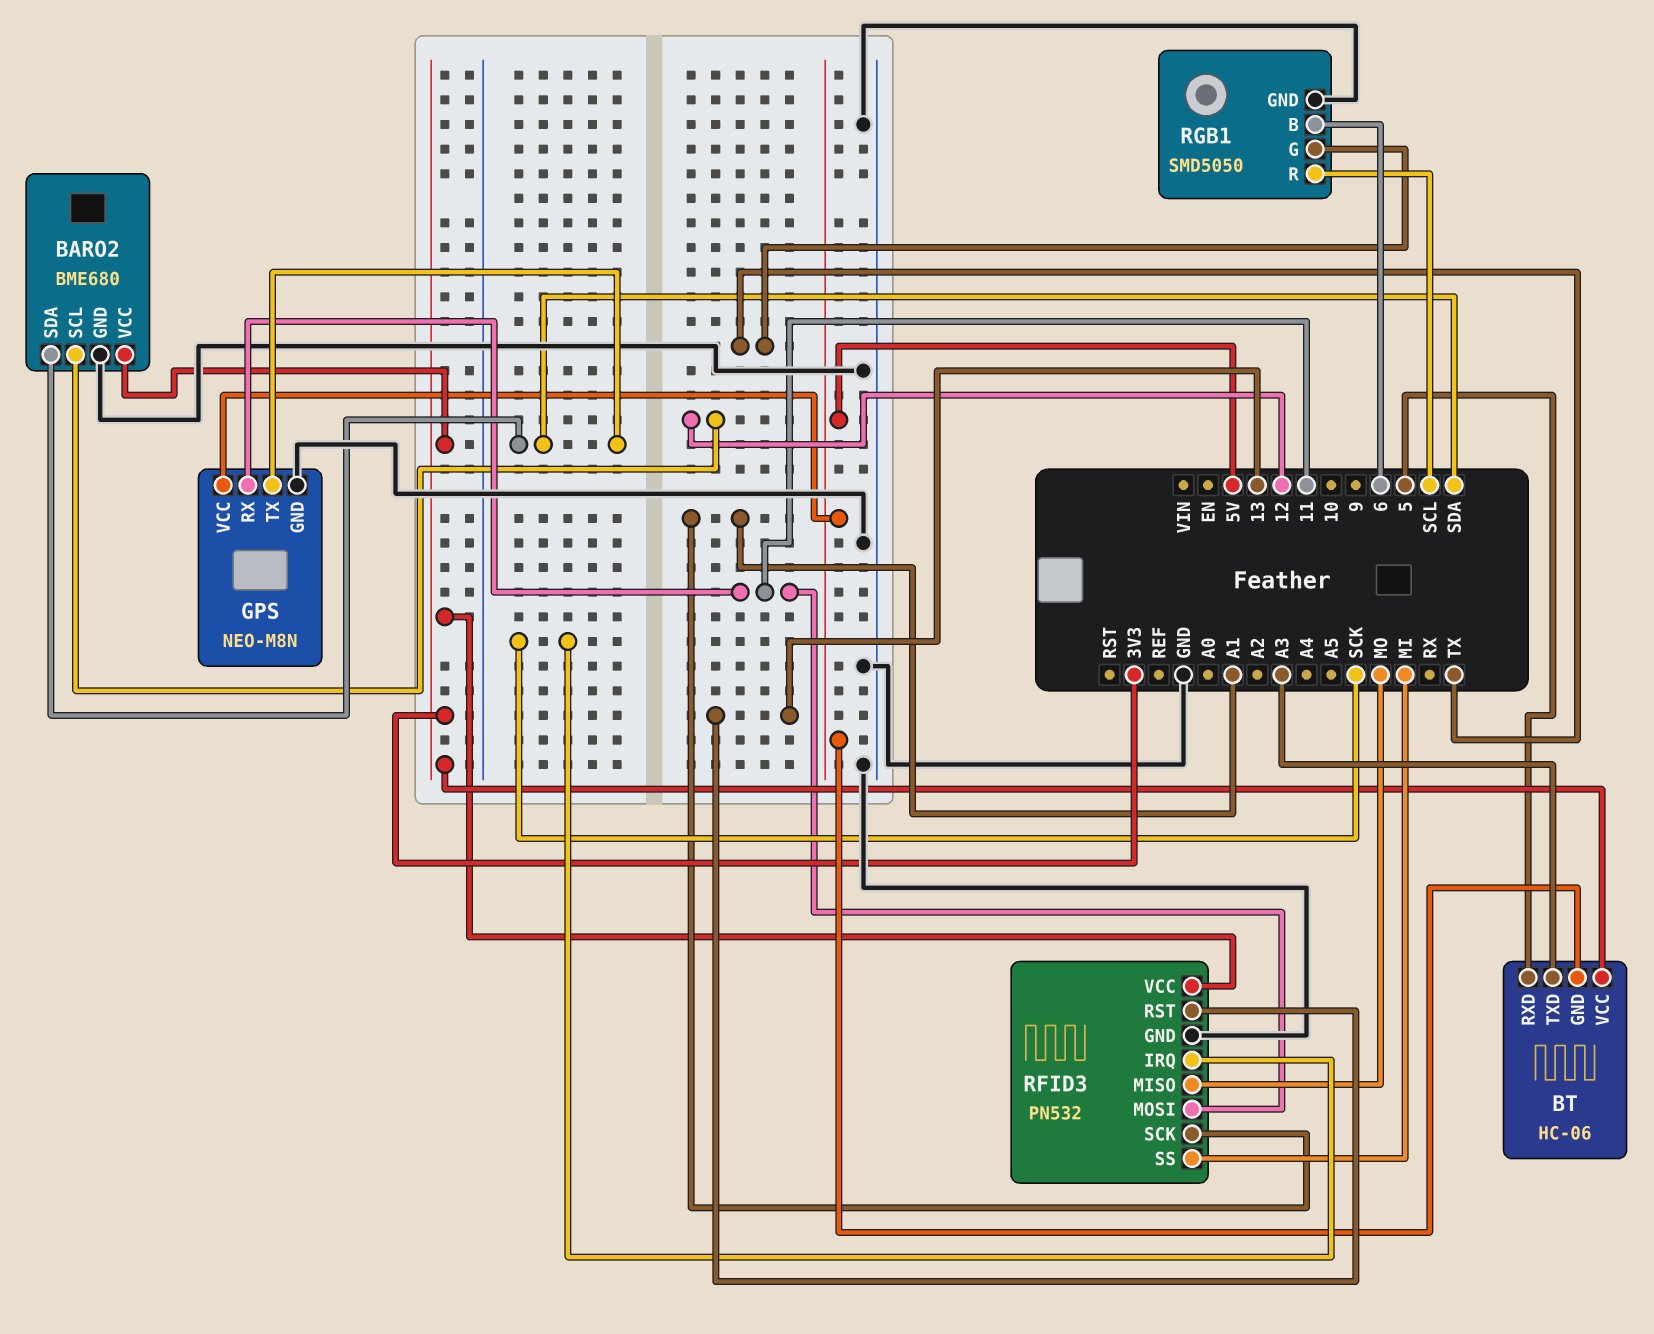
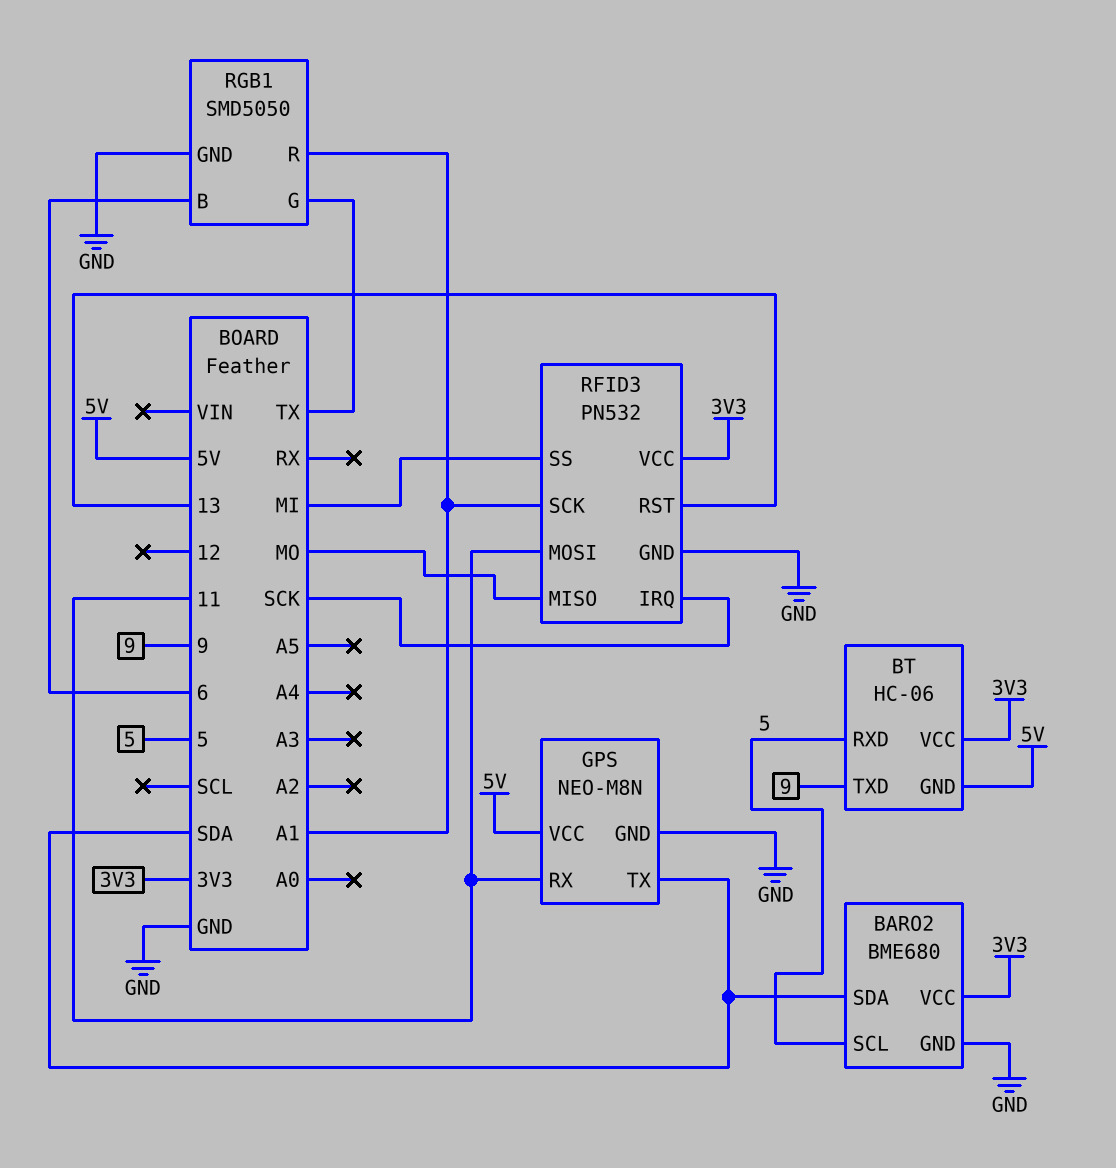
BARO2 pin SCL: 12 -> 5
BT pin TXD: A3 -> 9
RGB1 pin R: SCL -> A1

